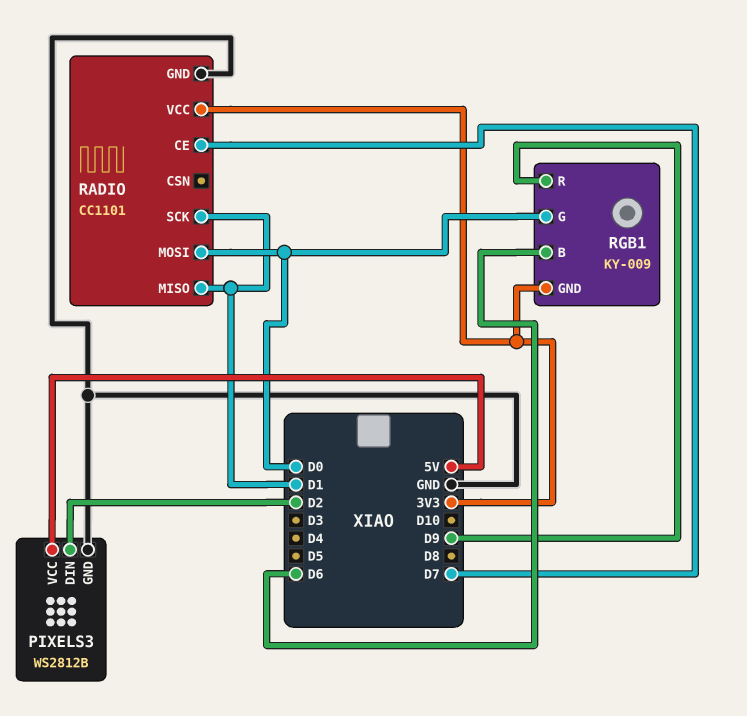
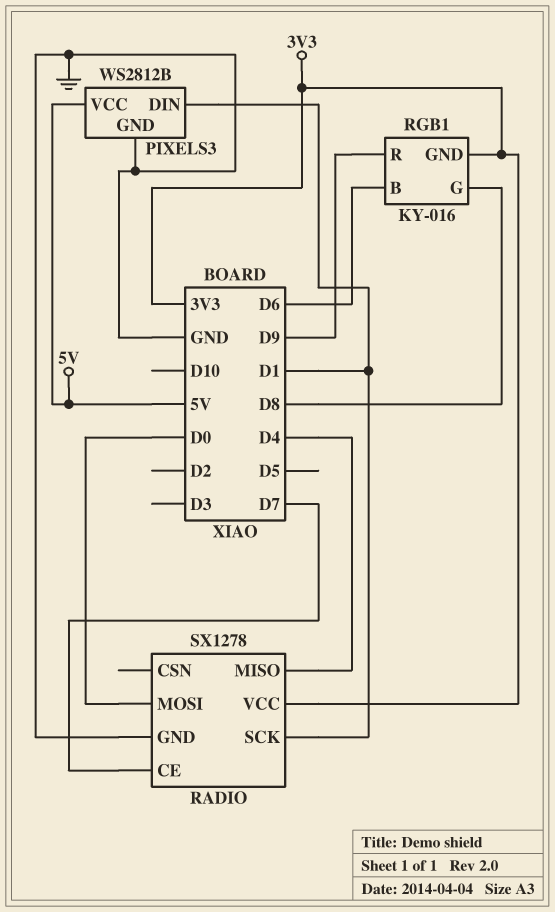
PIXELS3 pin DIN: D2 -> D1
RADIO: CC1101 -> SX1278
RADIO pin MISO: D1 -> D4
RGB1: KY-009 -> KY-016
RGB1 pin G: D0 -> D8

